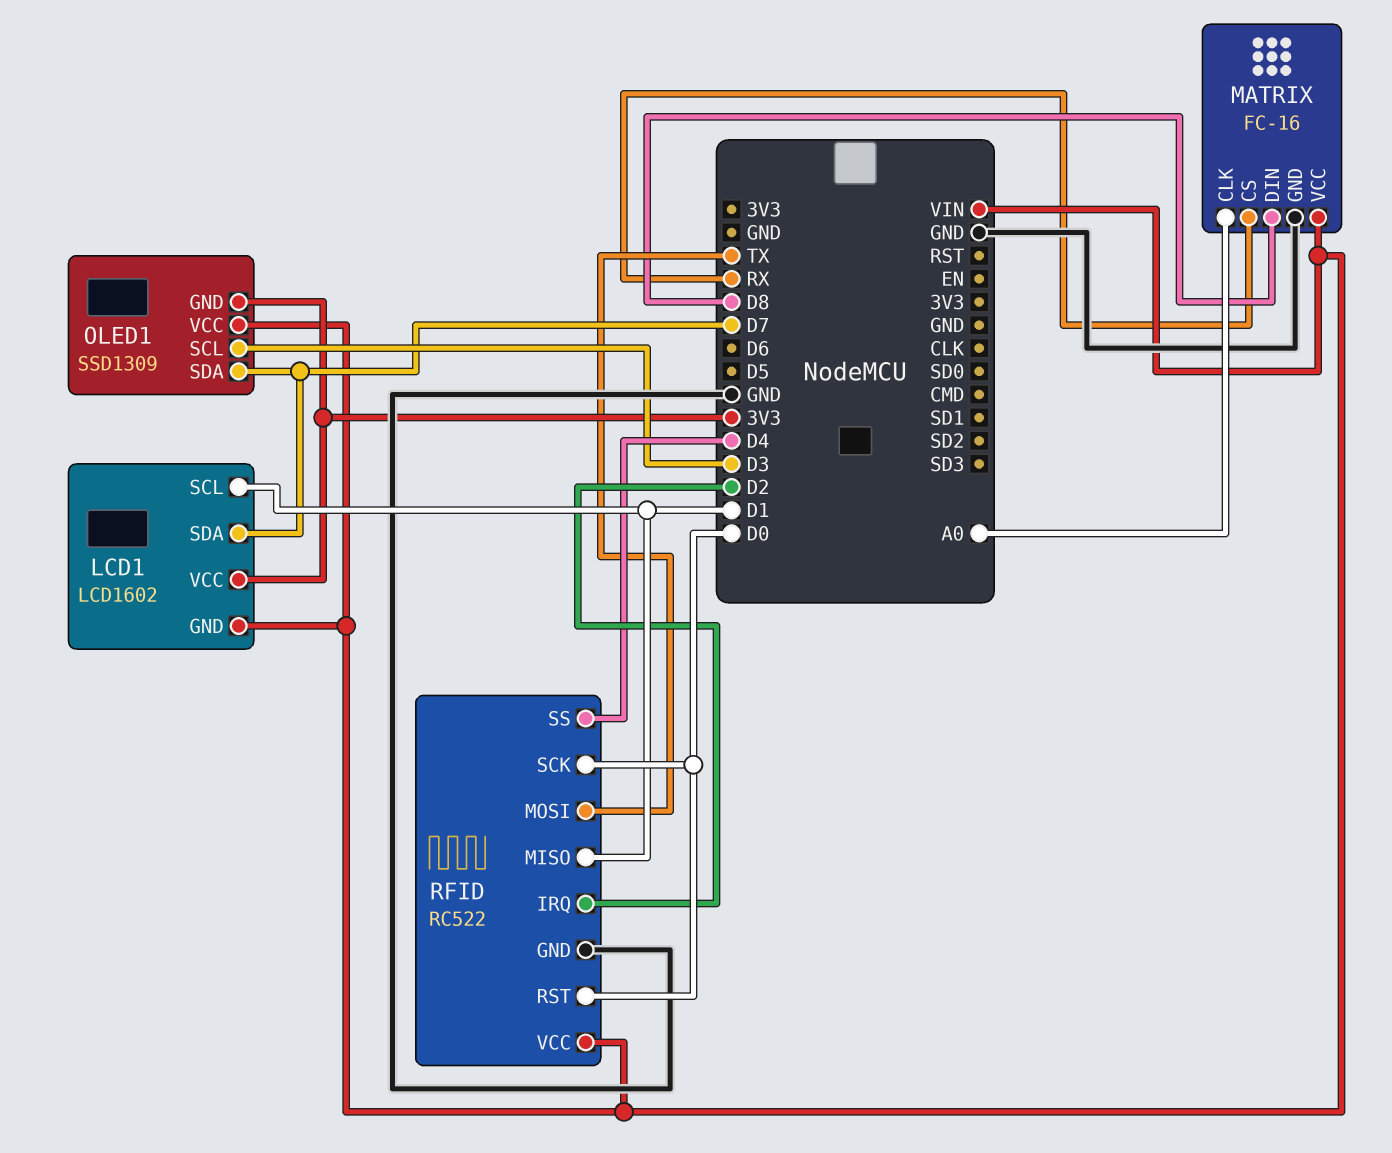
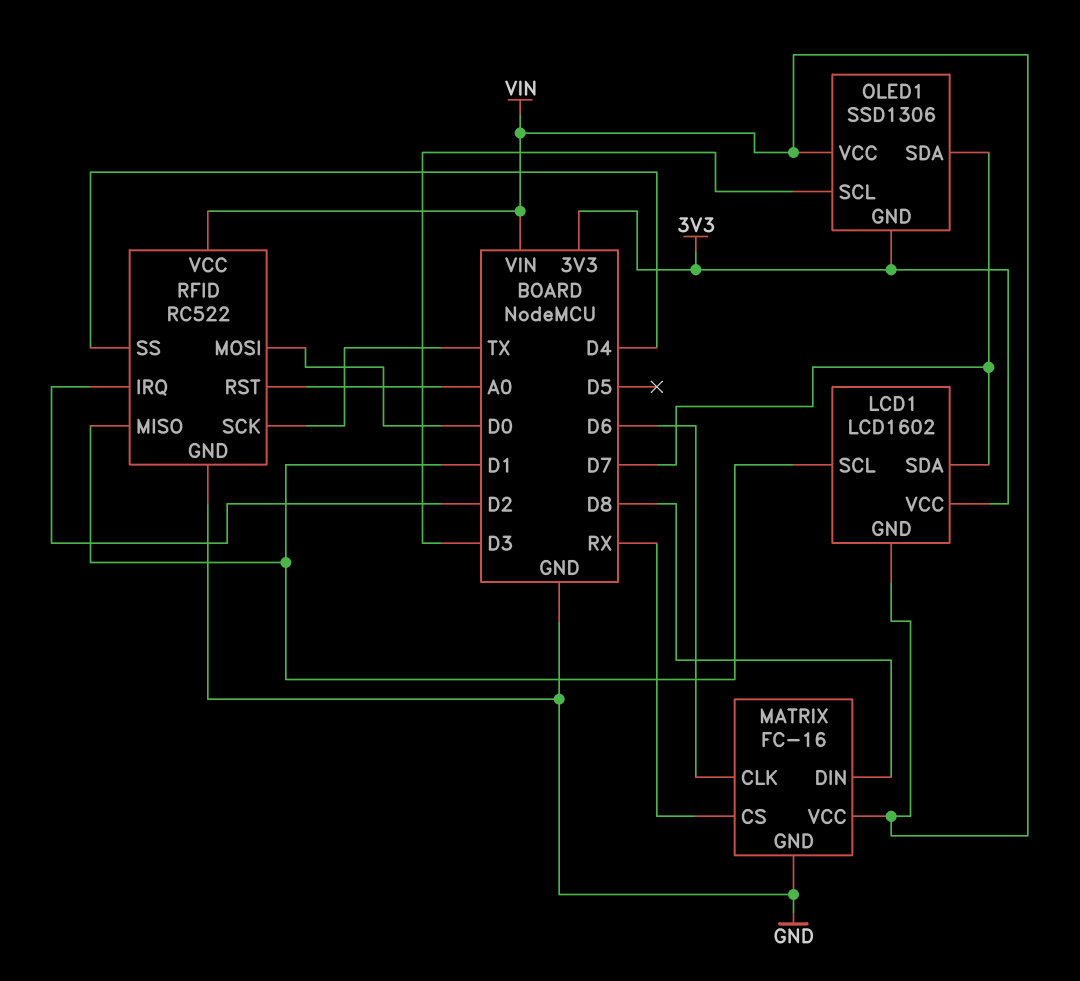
MATRIX pin CLK: A0 -> D6
OLED1: SSD1309 -> SSD1306
RFID pin MOSI: TX -> D0
RFID pin RST: D0 -> A0
RFID pin SCK: D0 -> TX

